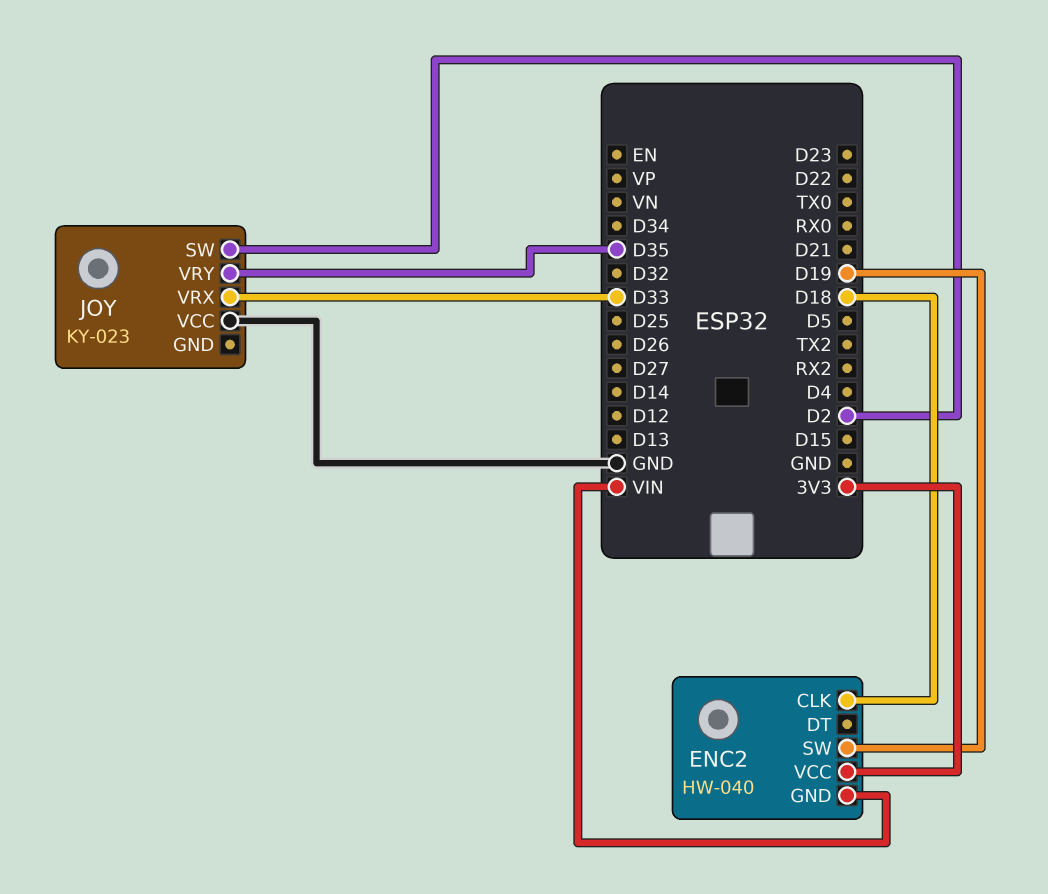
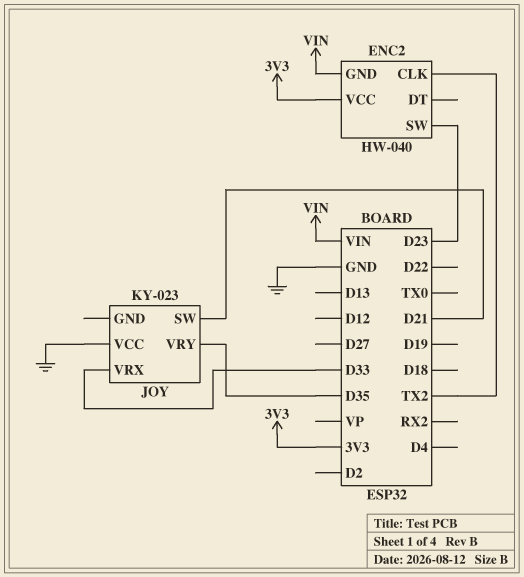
ENC2 pin CLK: D18 -> TX2
ENC2 pin SW: D19 -> D23
JOY pin SW: D2 -> D21

